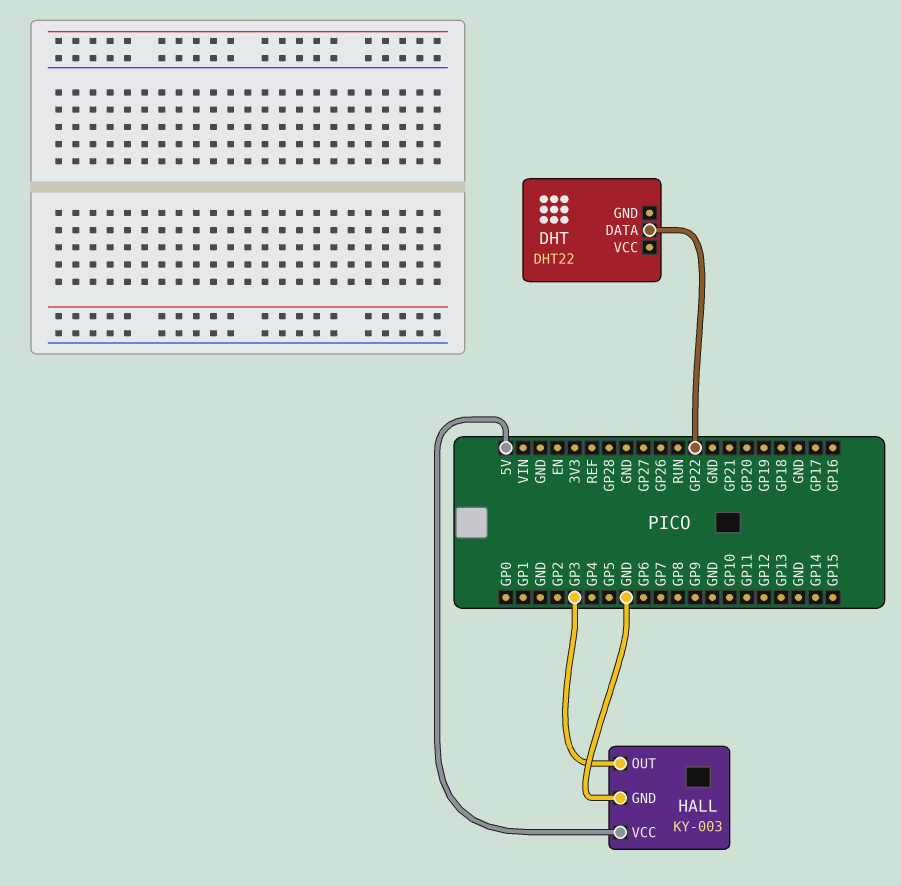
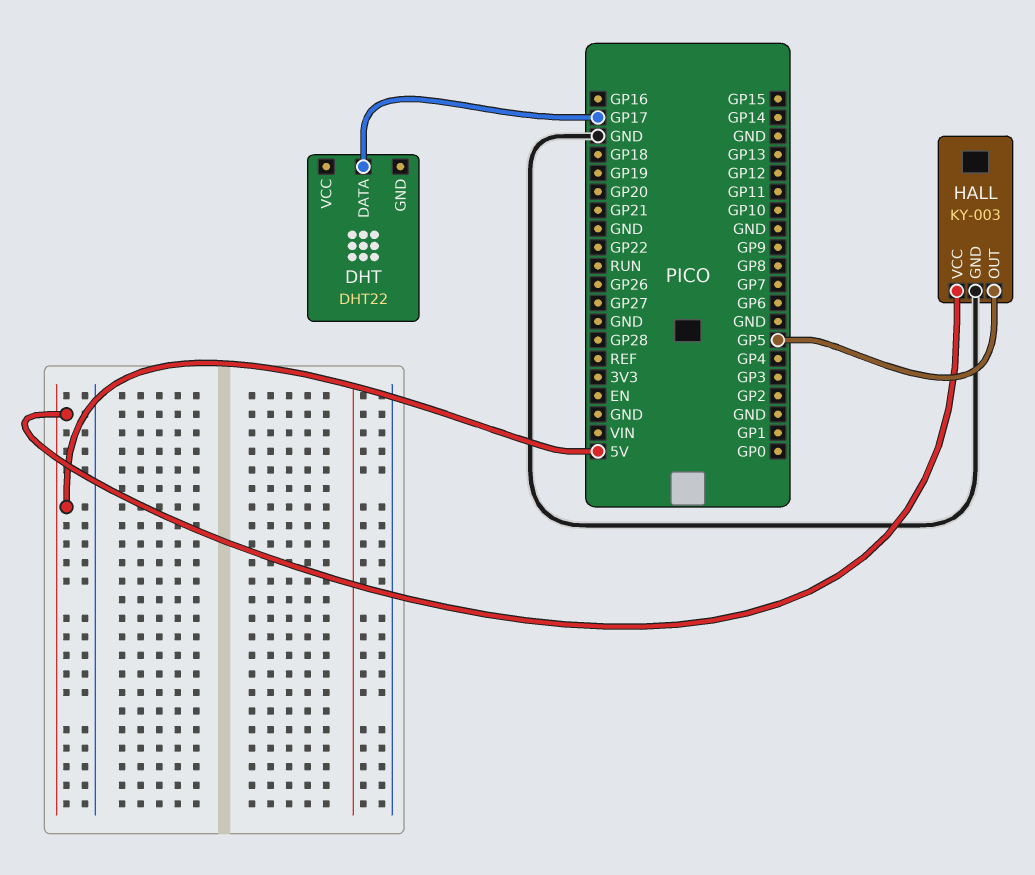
DHT pin DATA: GP22 -> GP17
HALL pin OUT: GP3 -> GP5

